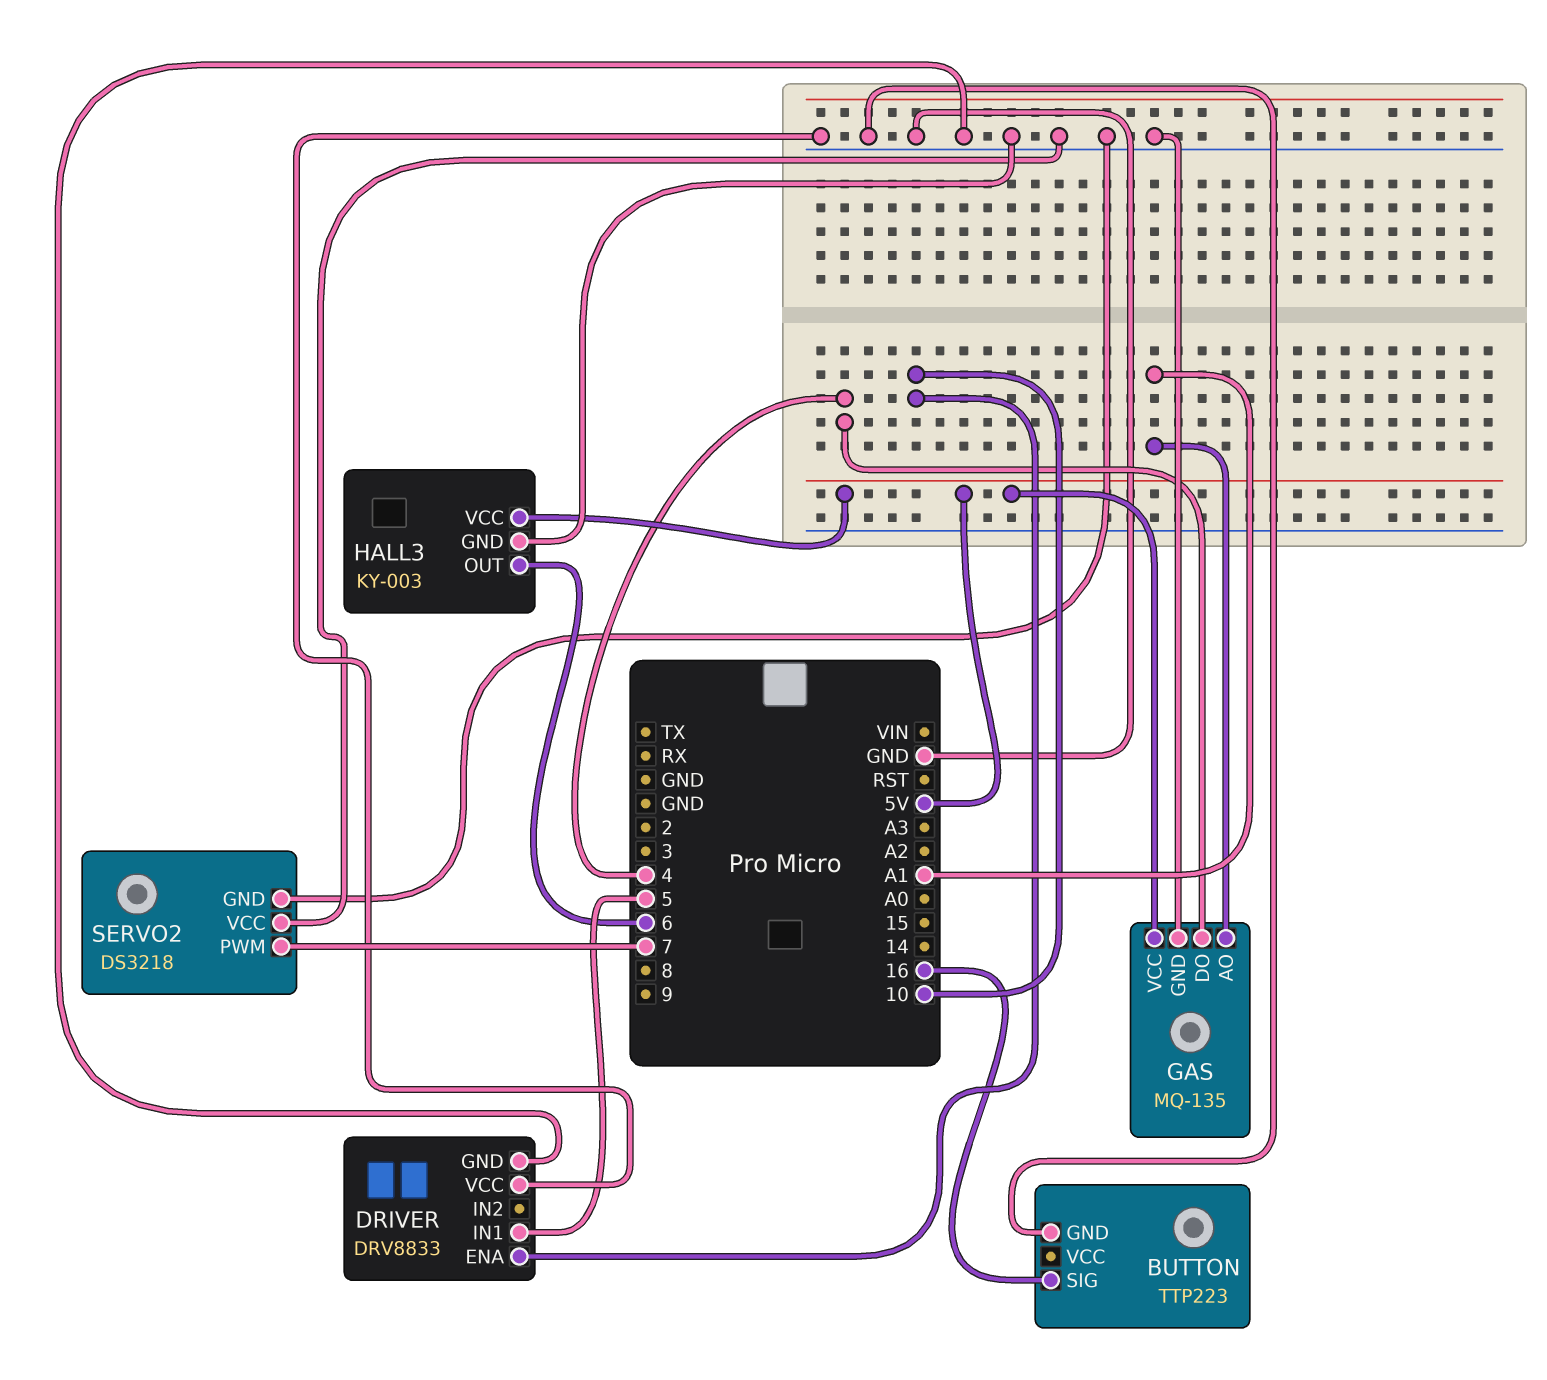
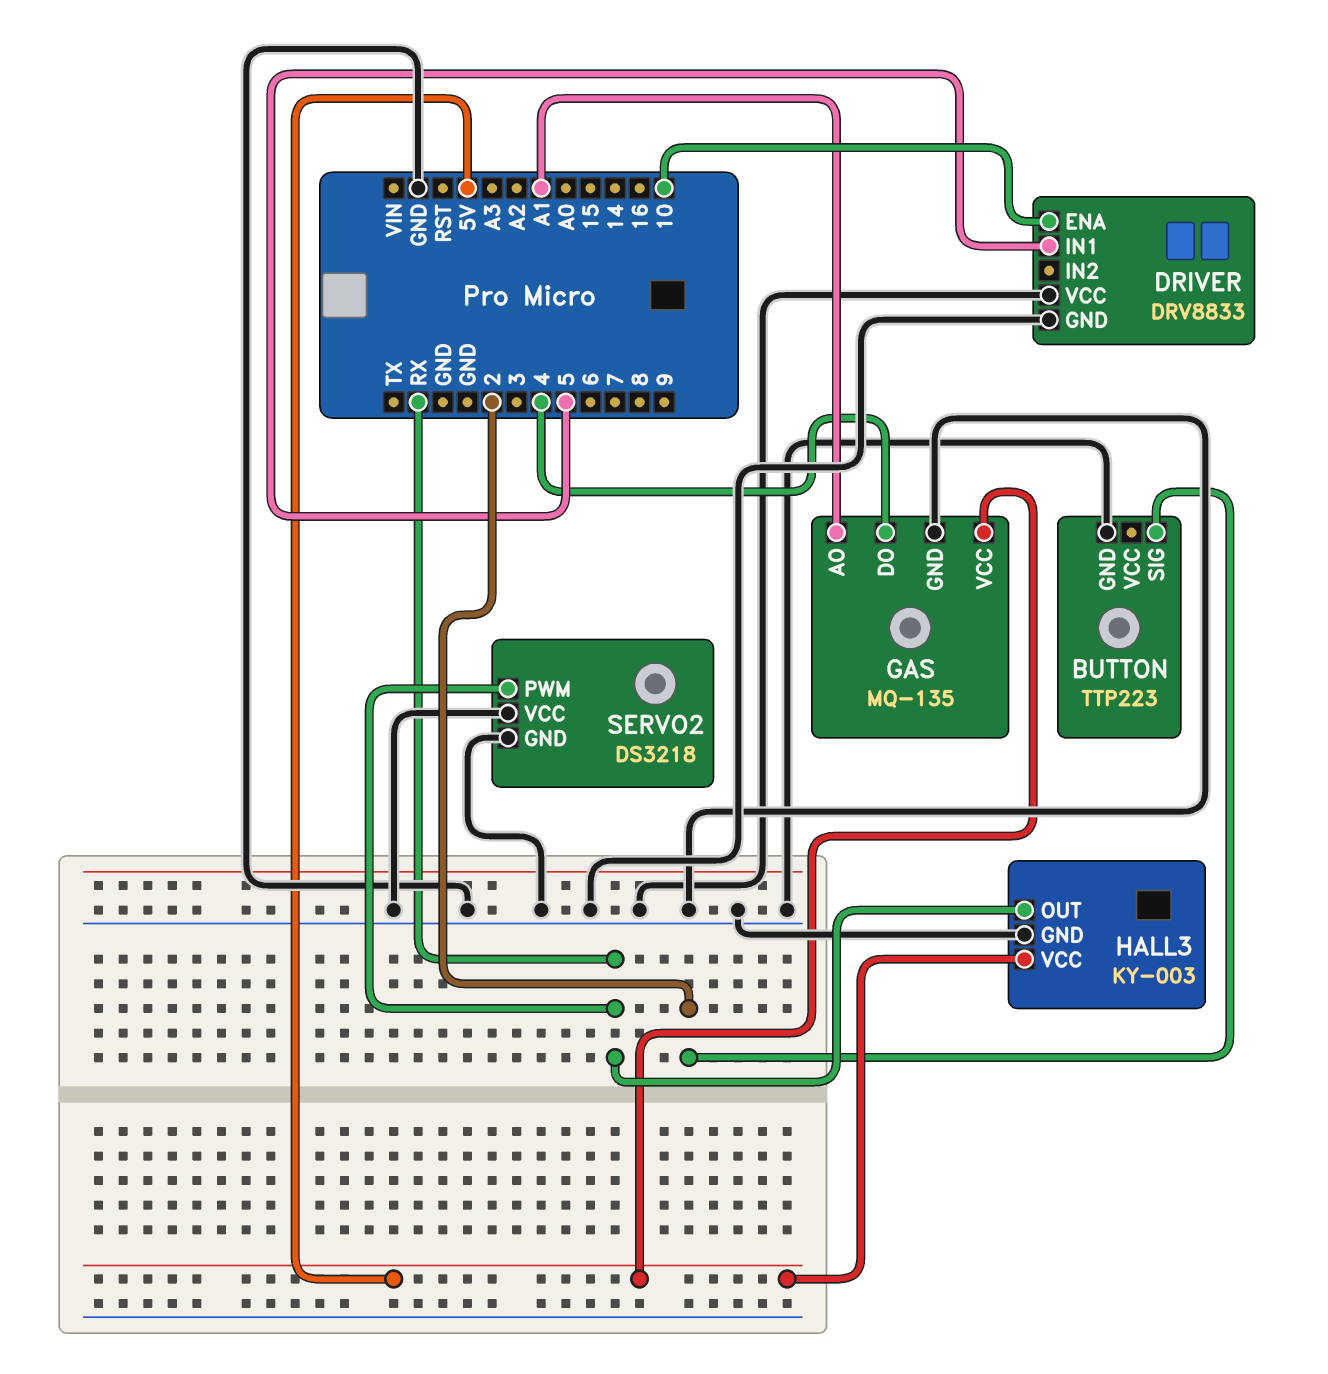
BUTTON pin SIG: 16 -> 2
HALL3 pin OUT: 6 -> RX
SERVO2 pin PWM: 7 -> RX

